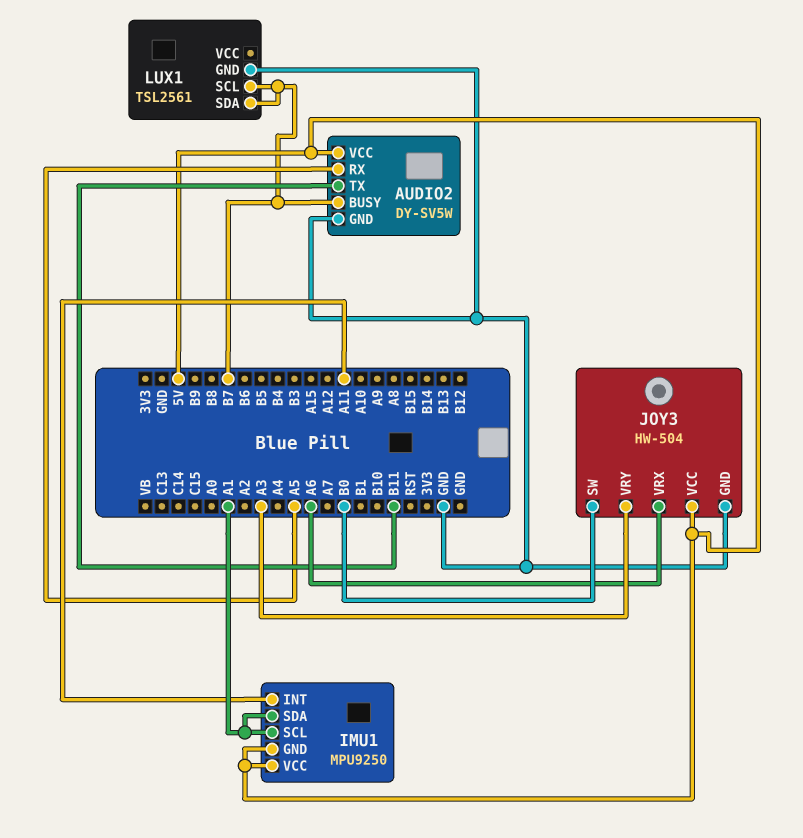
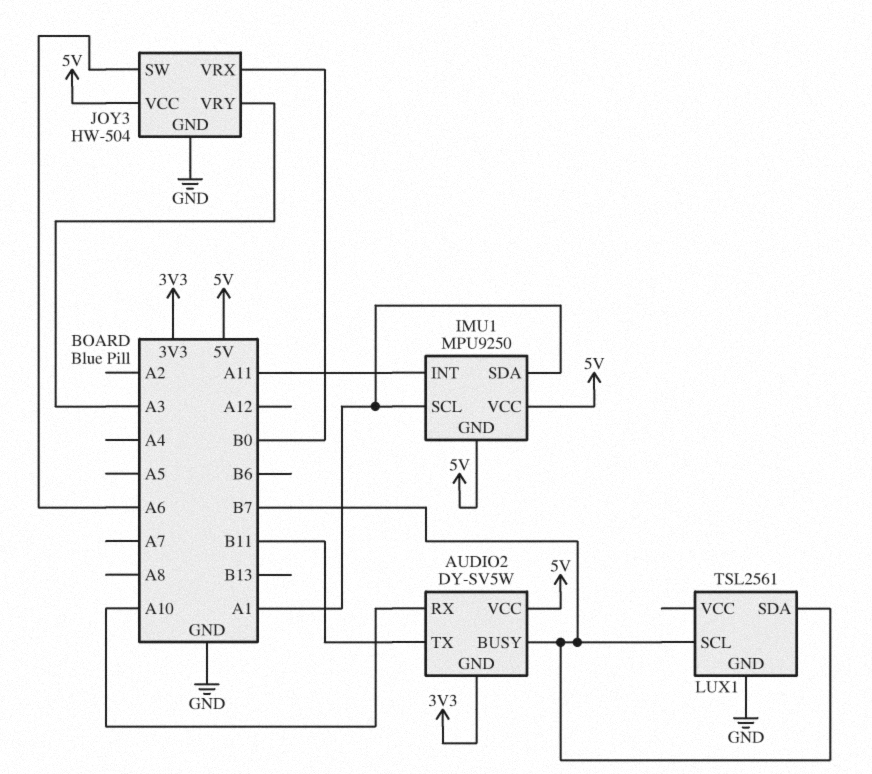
AUDIO2 pin GND: GND -> 3V3
AUDIO2 pin RX: A5 -> A10
JOY3 pin SW: B0 -> A6
JOY3 pin VRX: A6 -> B0

